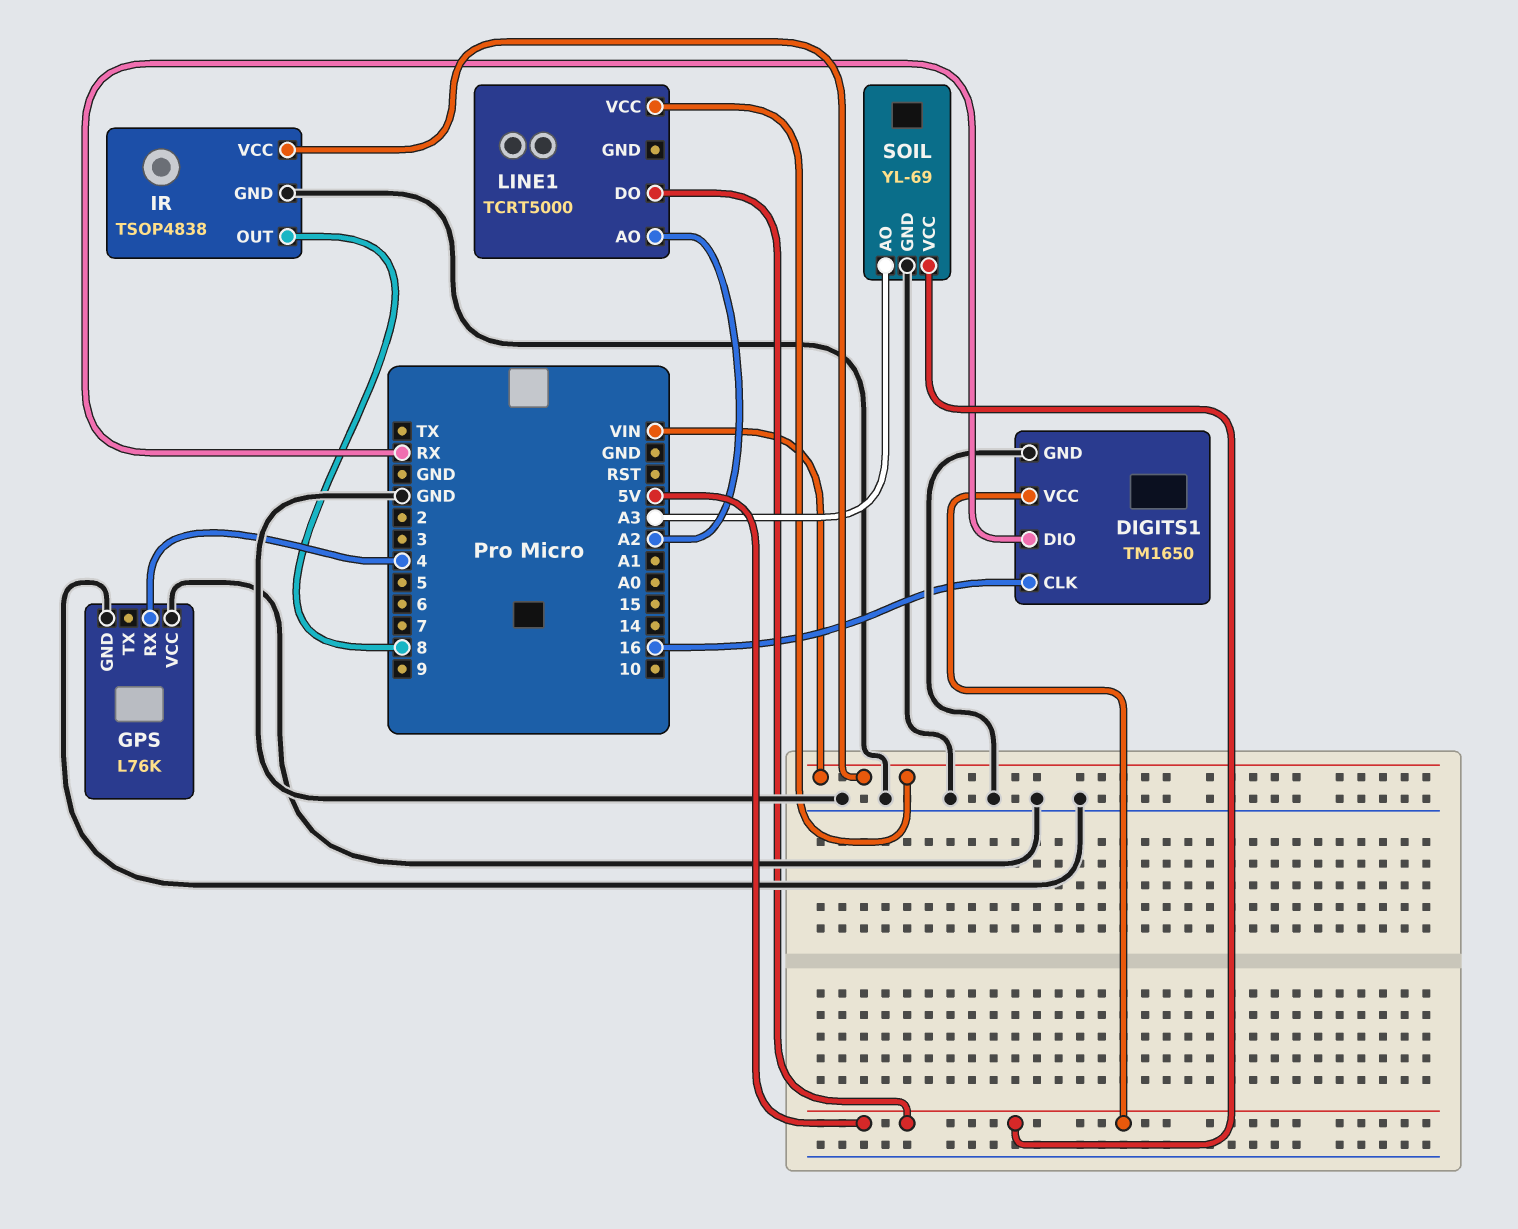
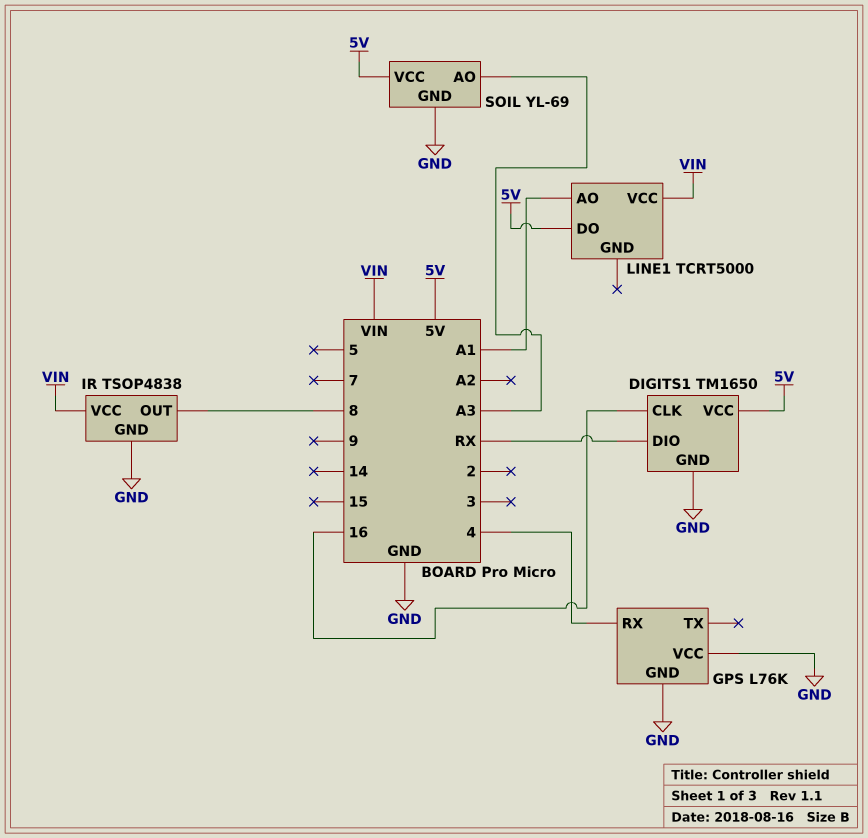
LINE1 pin AO: A2 -> A1

